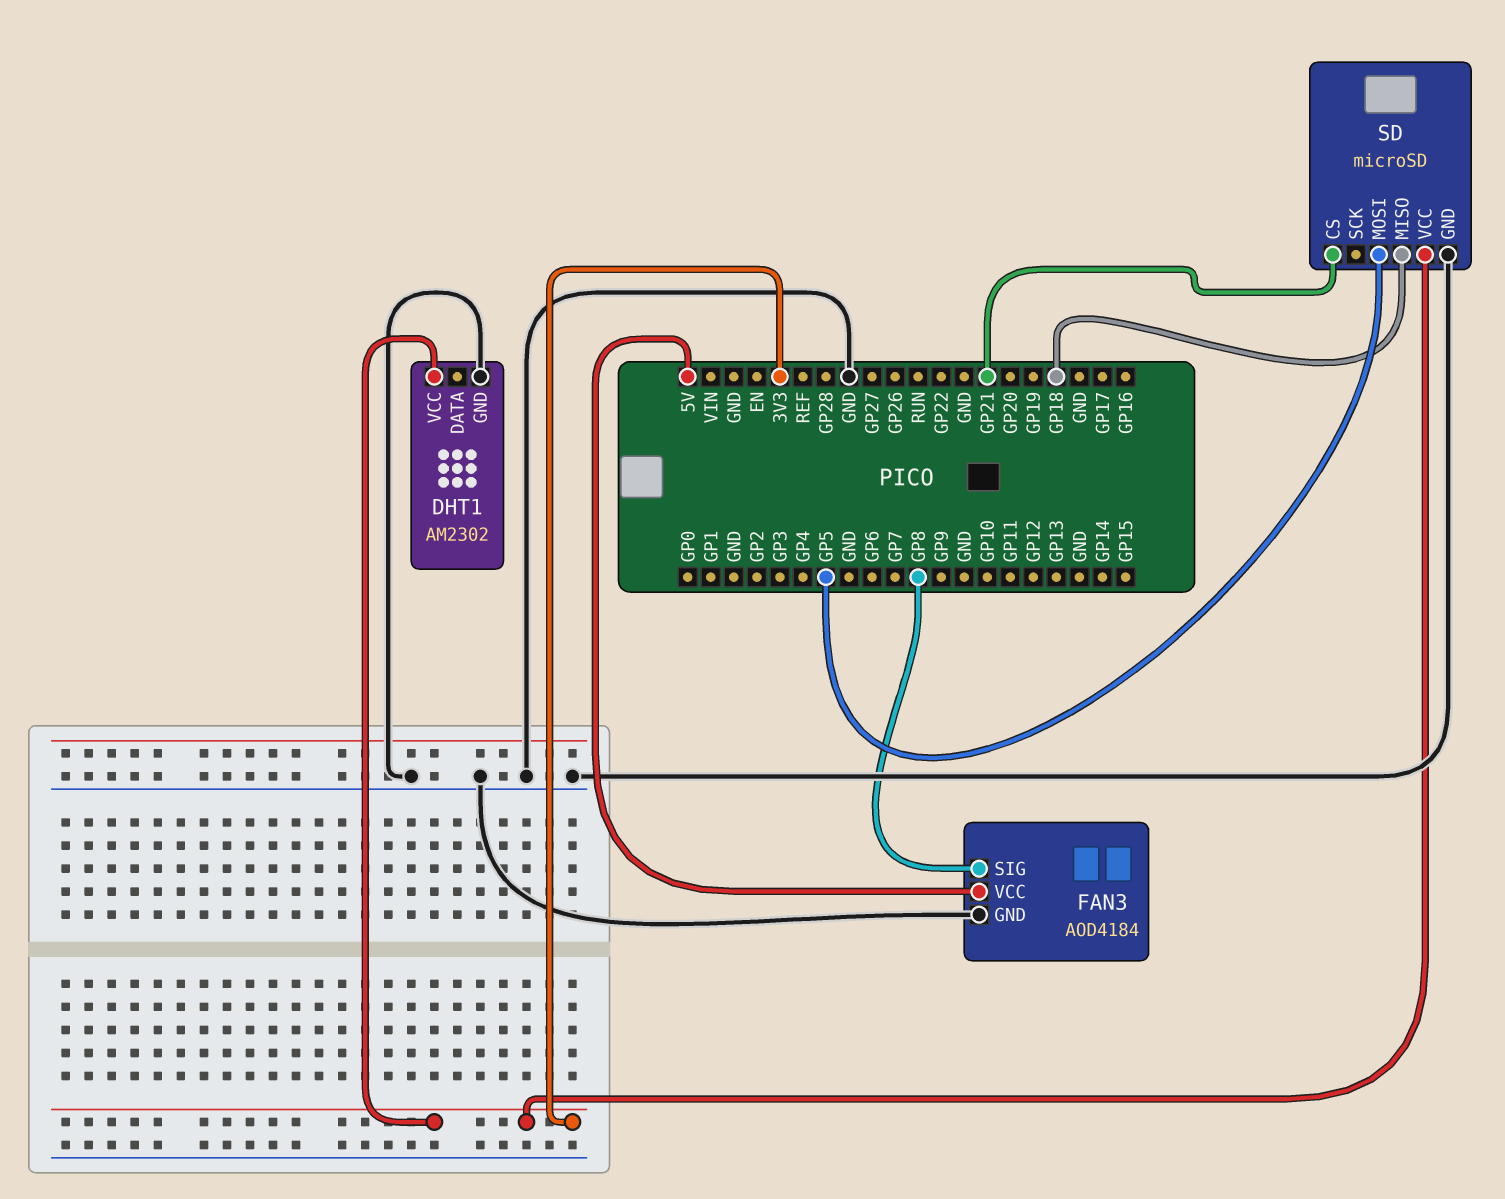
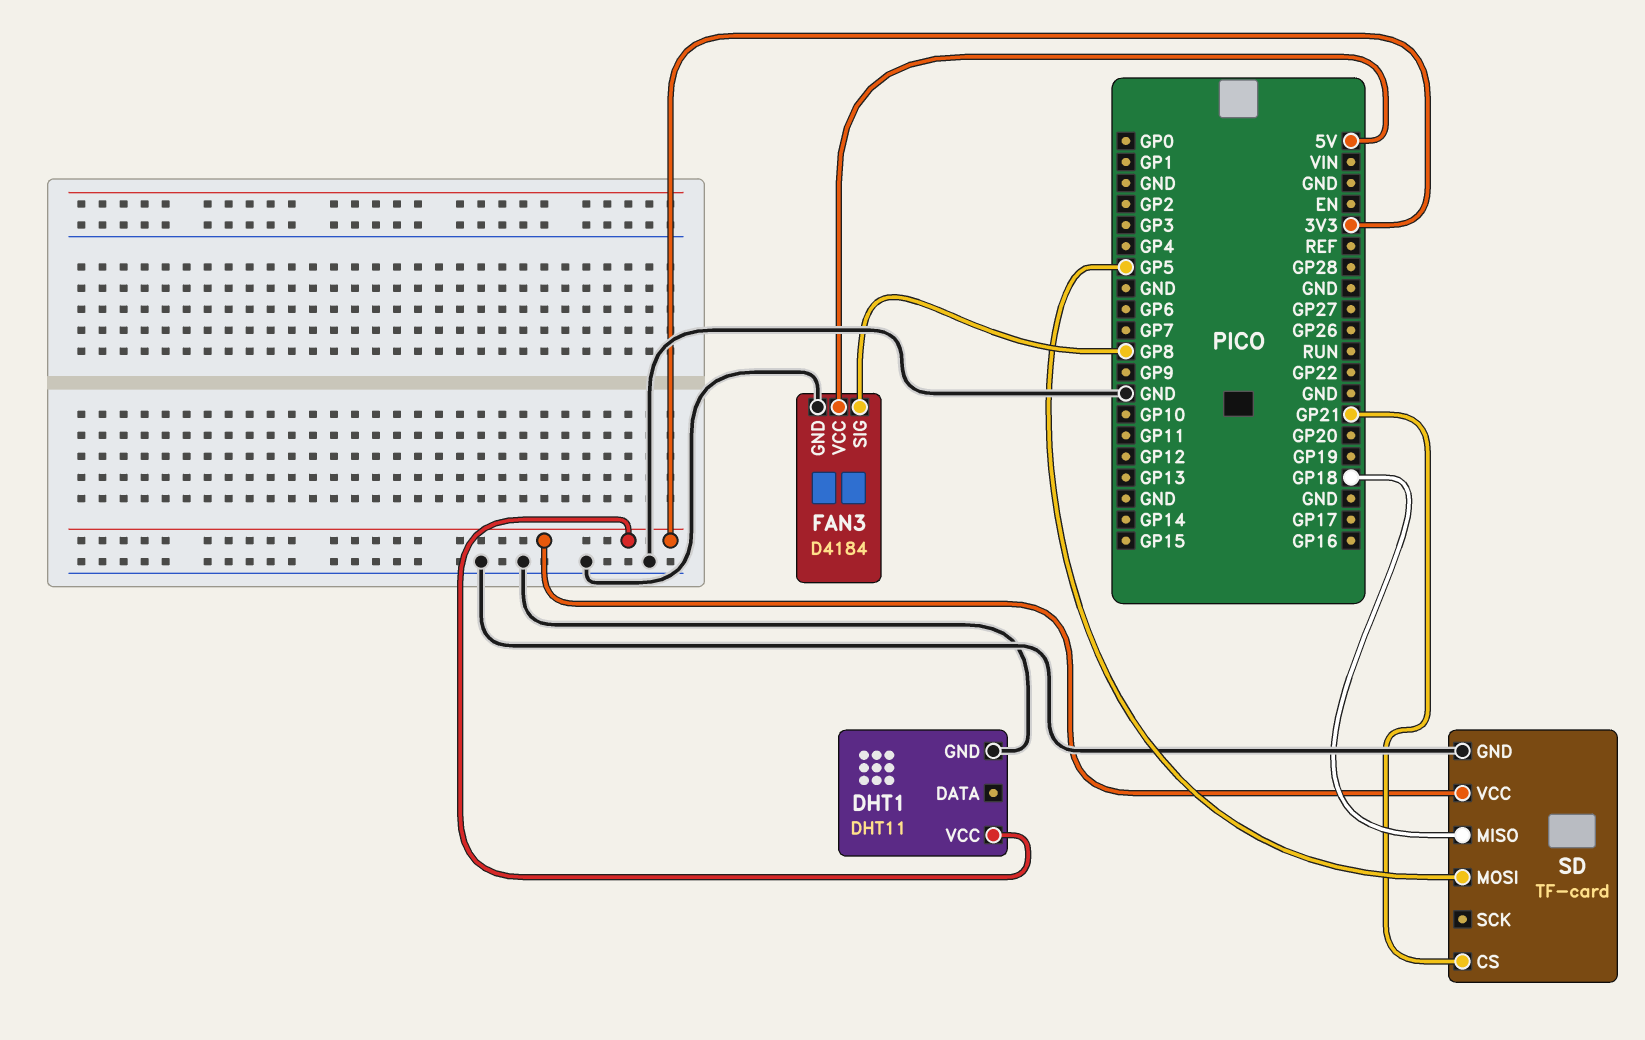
DHT1: AM2302 -> DHT11
FAN3: AOD4184 -> D4184
SD: microSD -> TF-card

